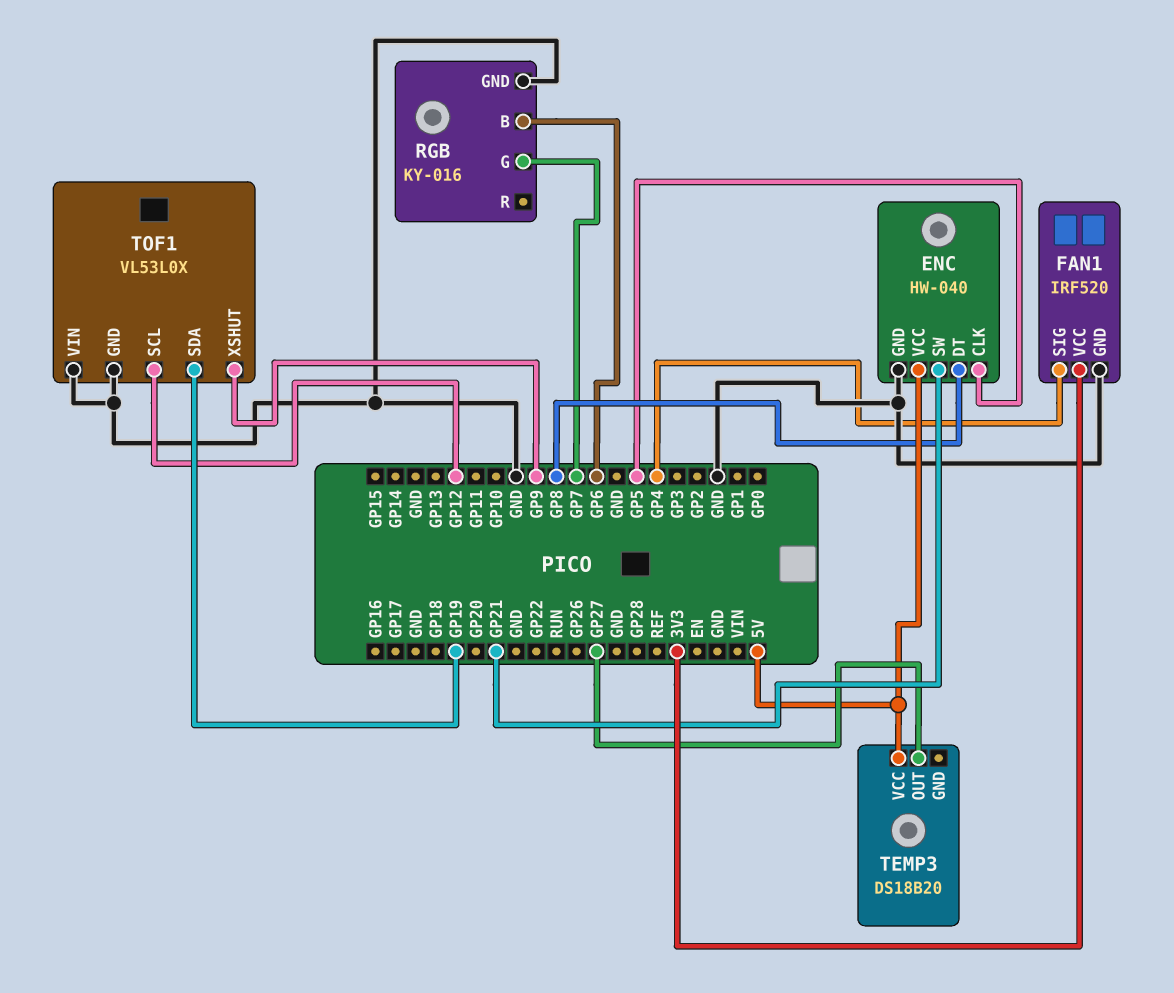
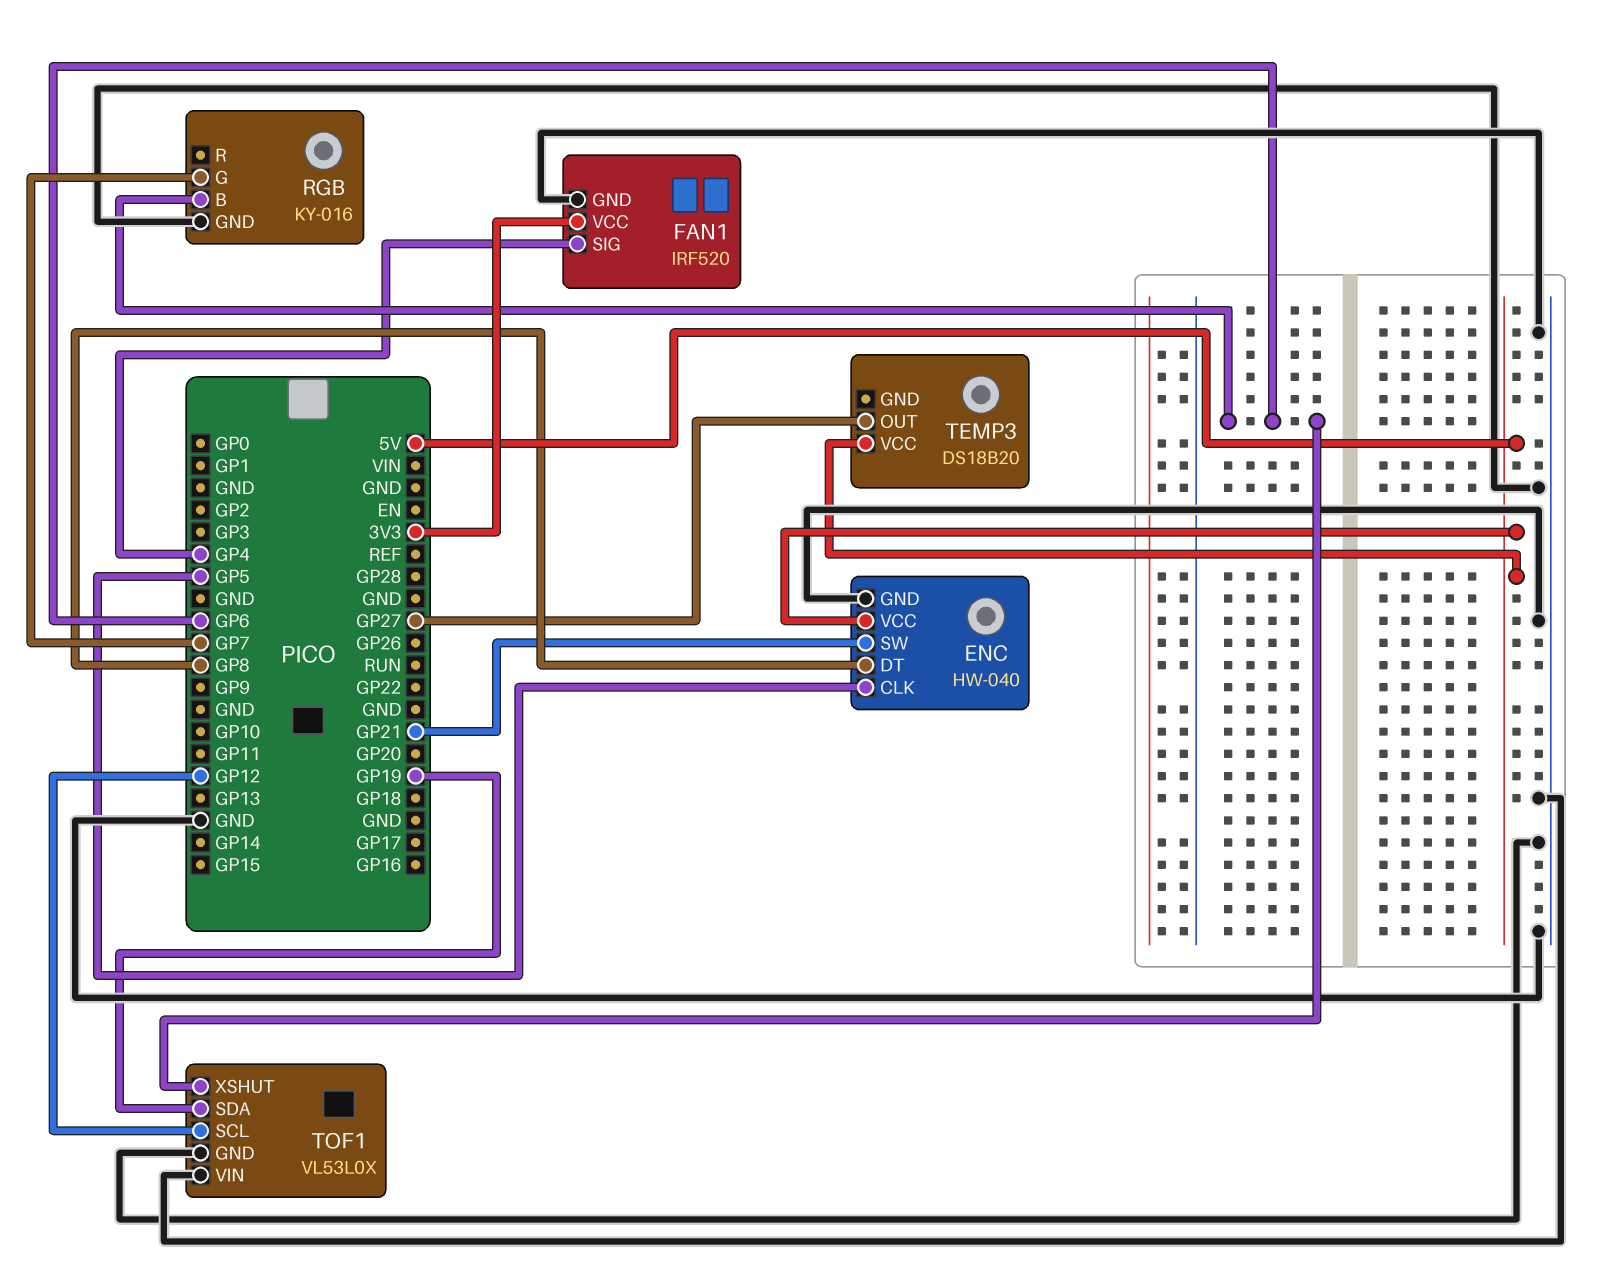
TOF1 pin XSHUT: GP9 -> GP6

